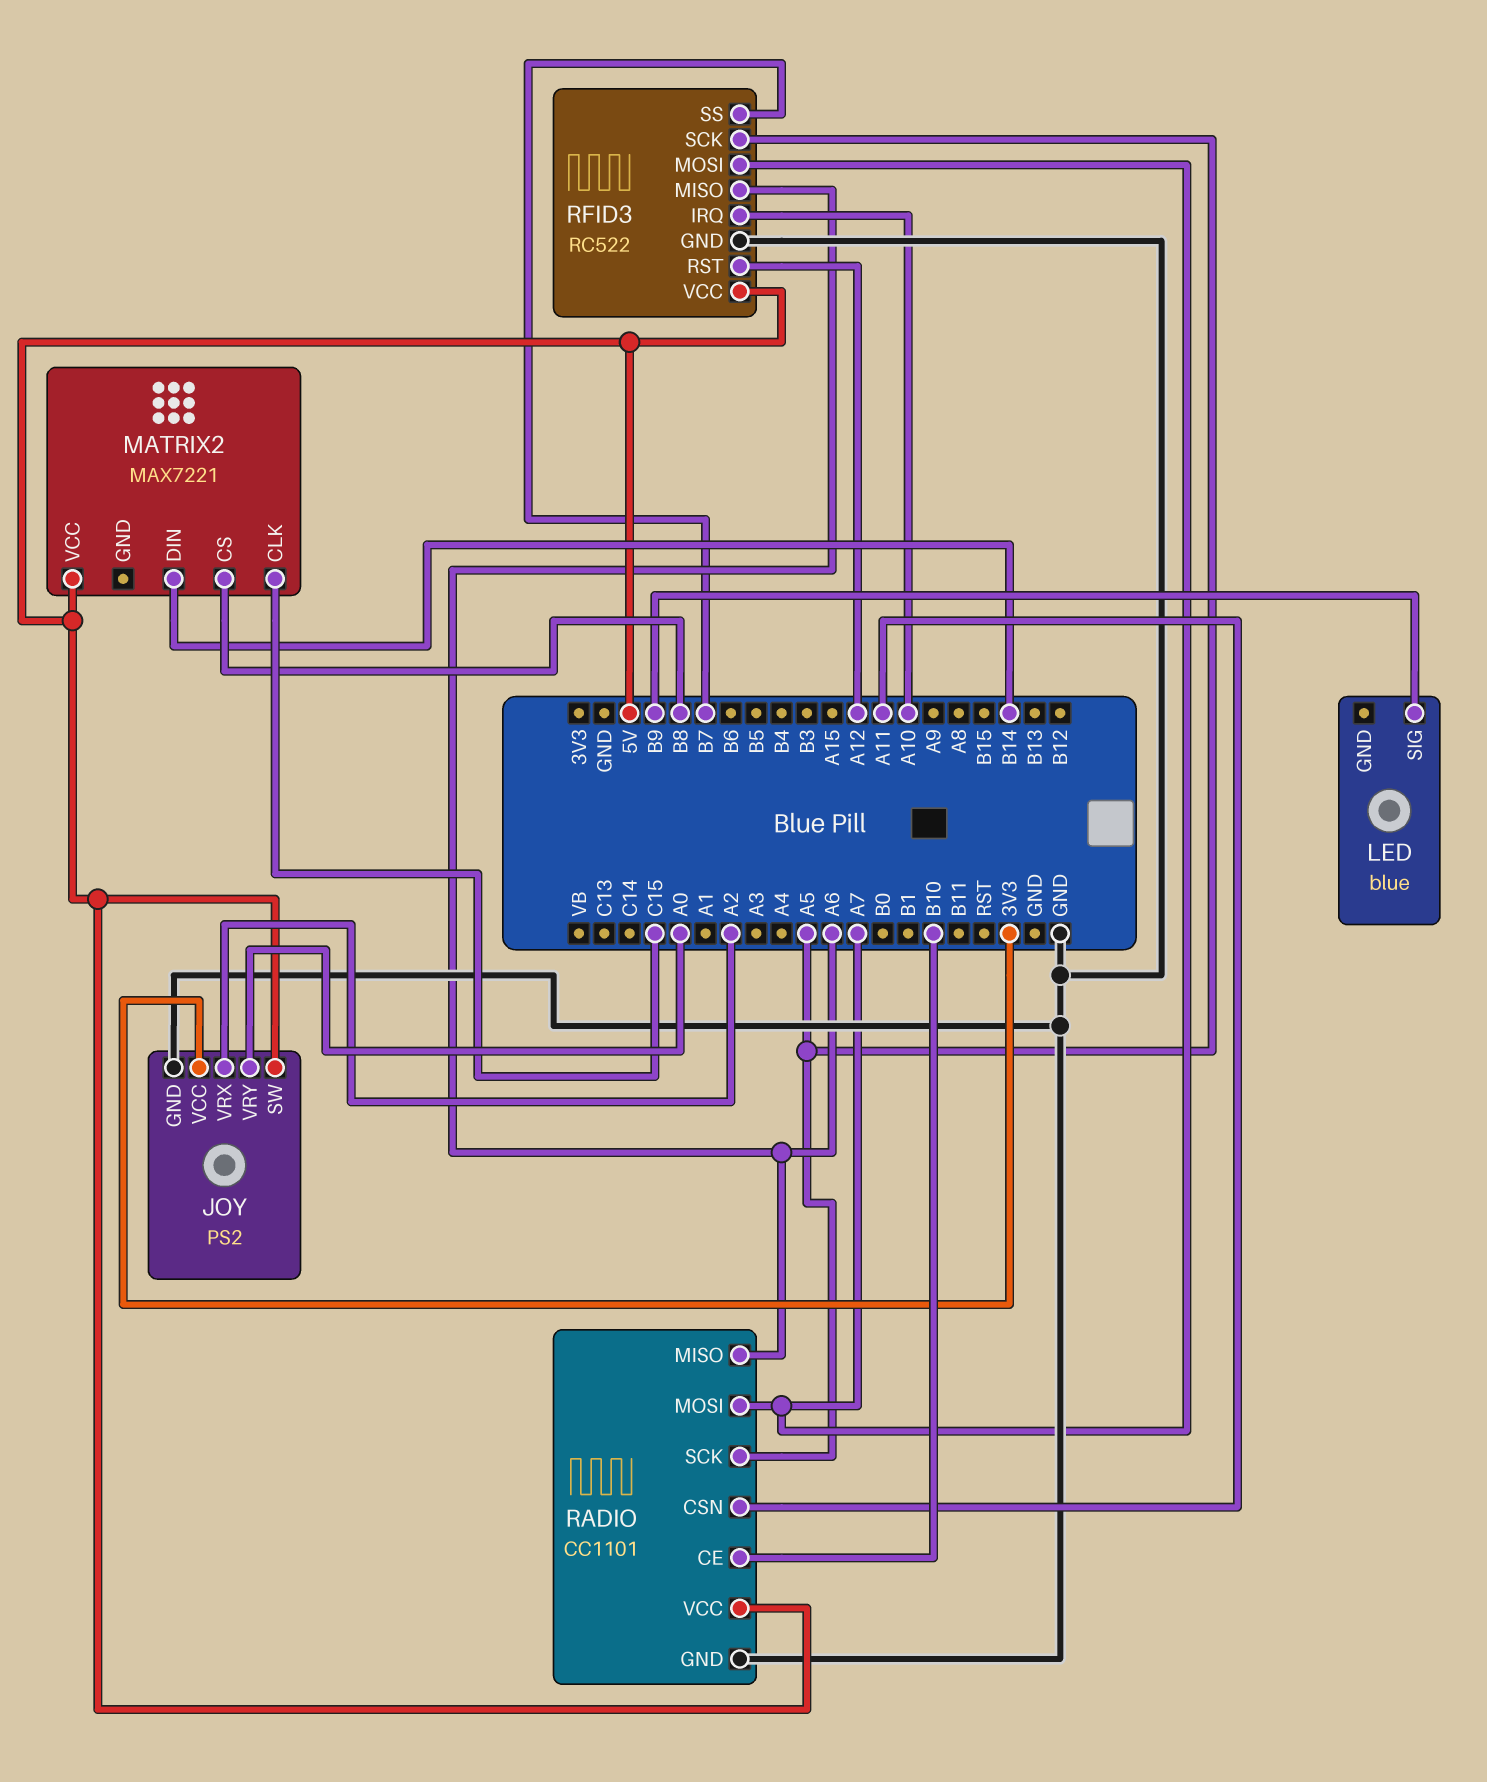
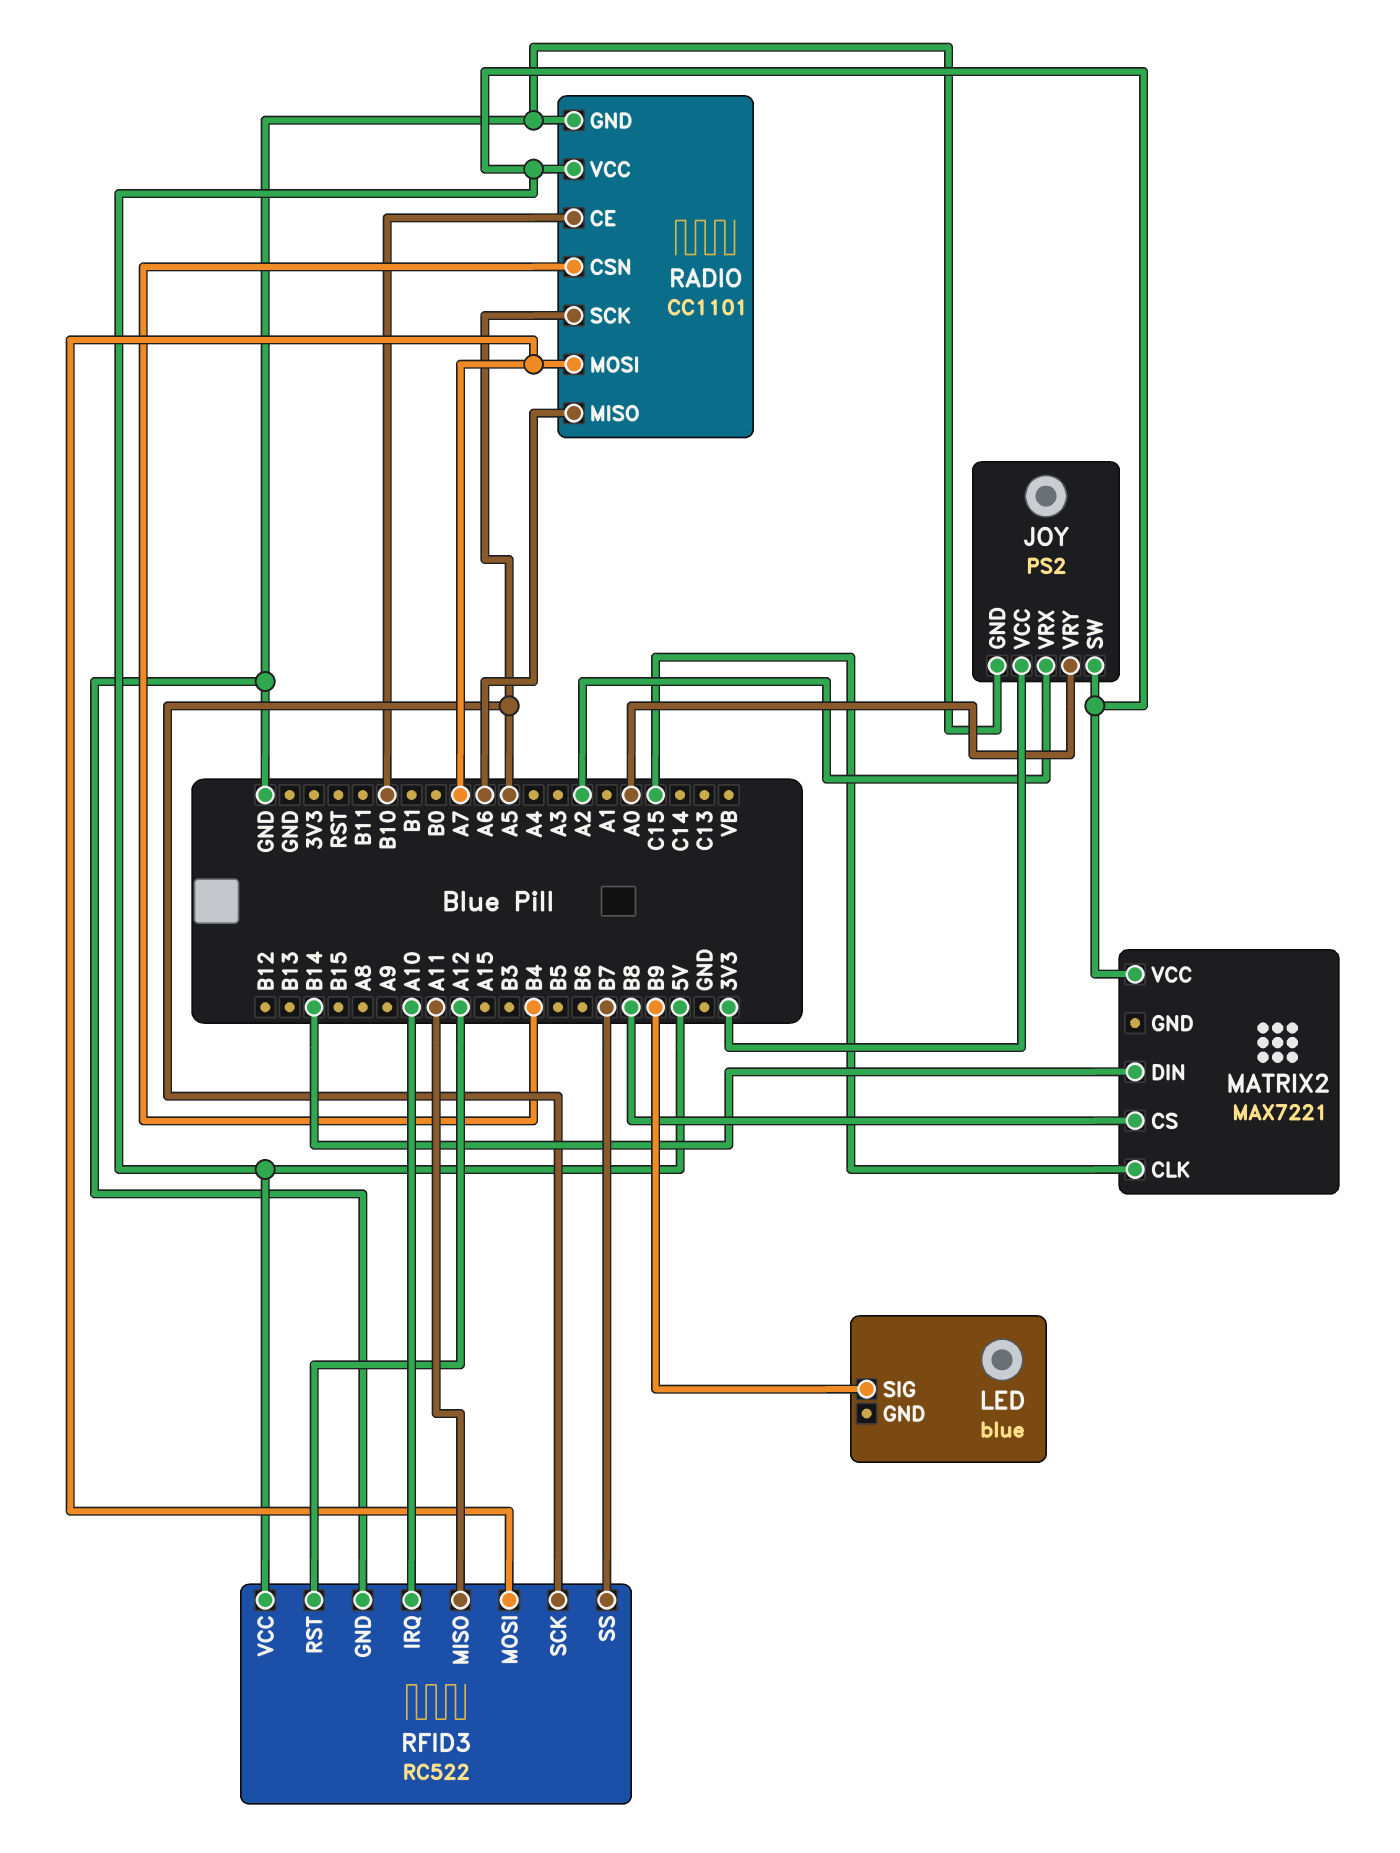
RADIO pin CSN: A11 -> B4
RFID3 pin MISO: A6 -> A11

